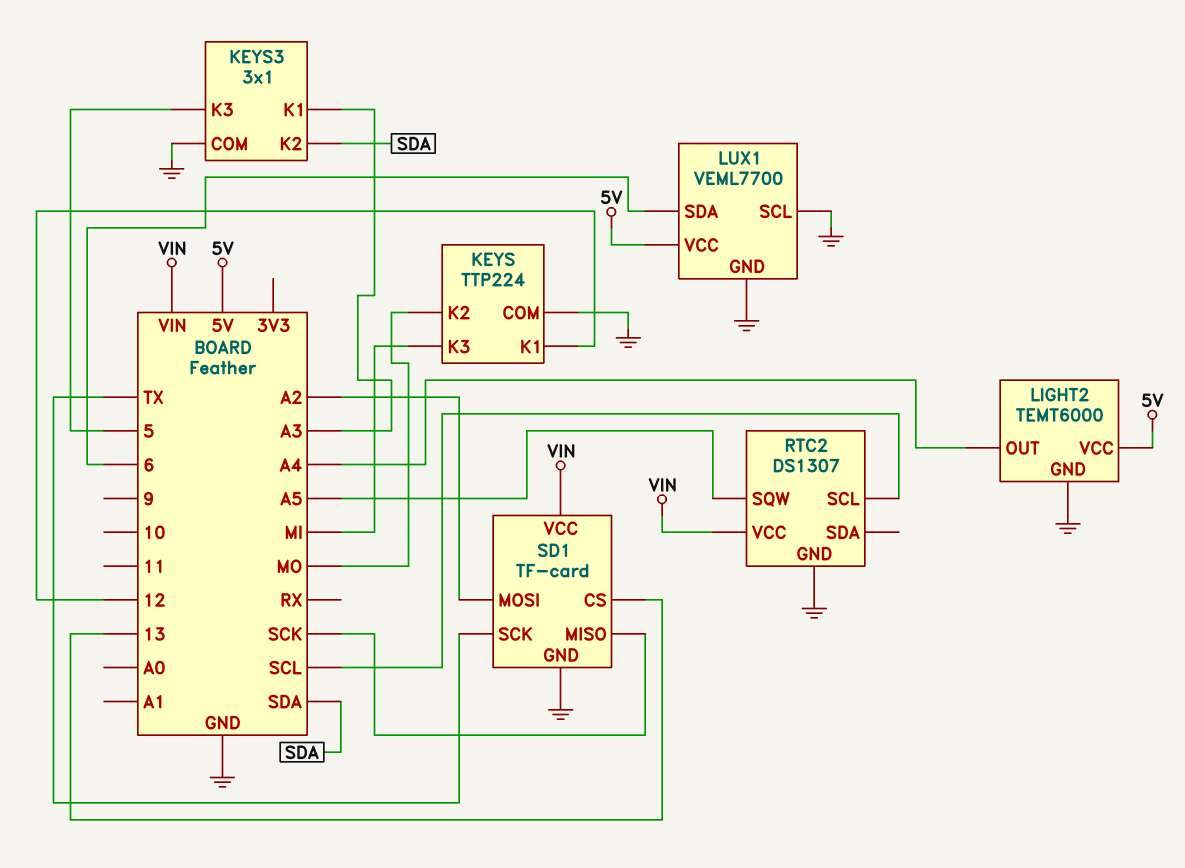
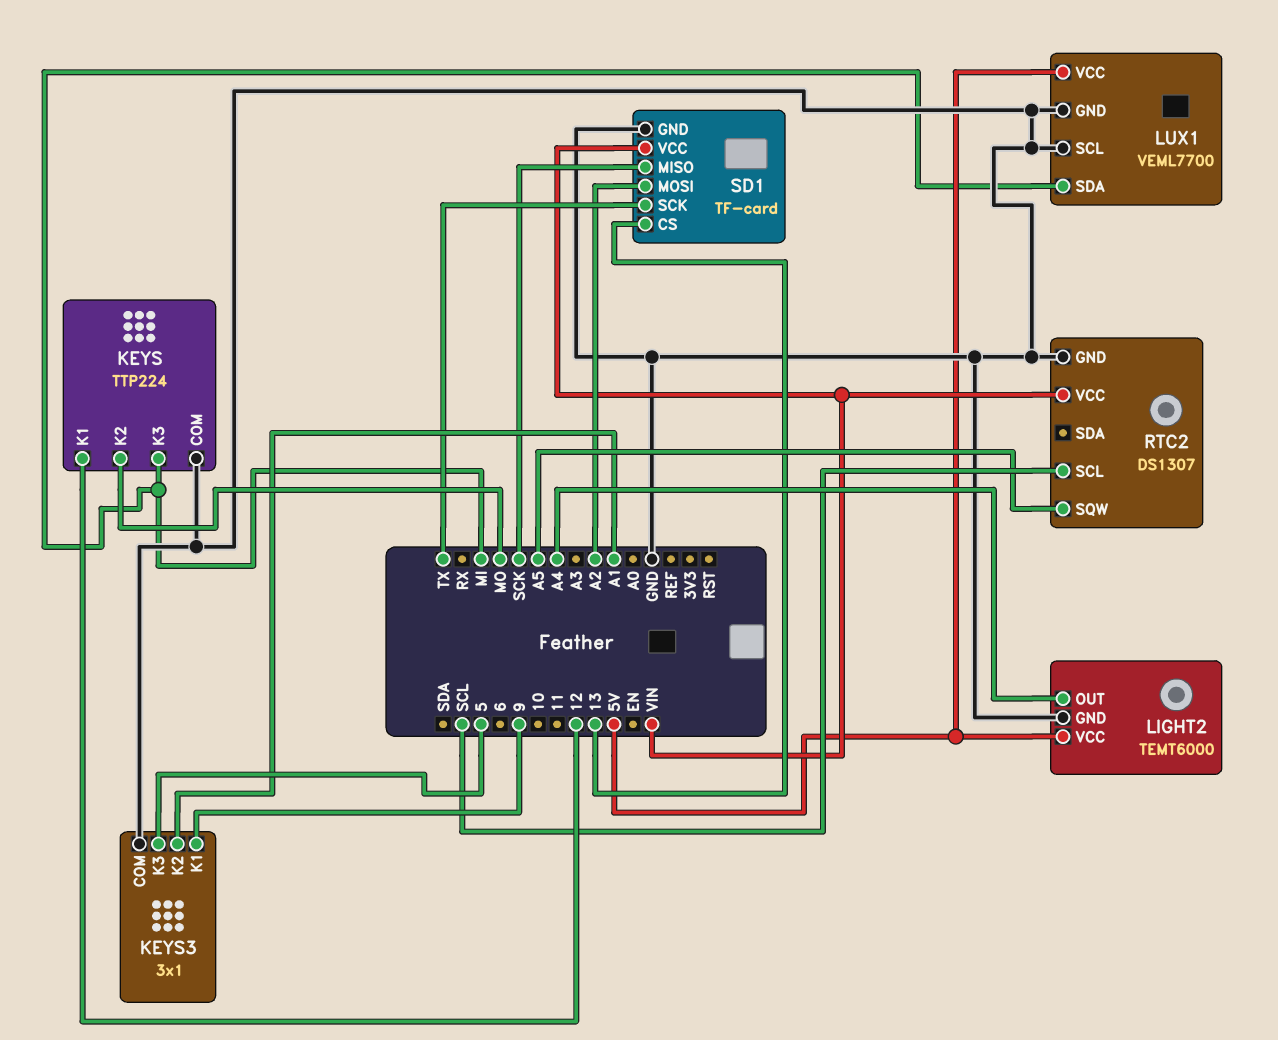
KEYS3 pin K1: A3 -> 9
KEYS3 pin K2: SDA -> A1
LUX1 pin SDA: 6 -> MI

